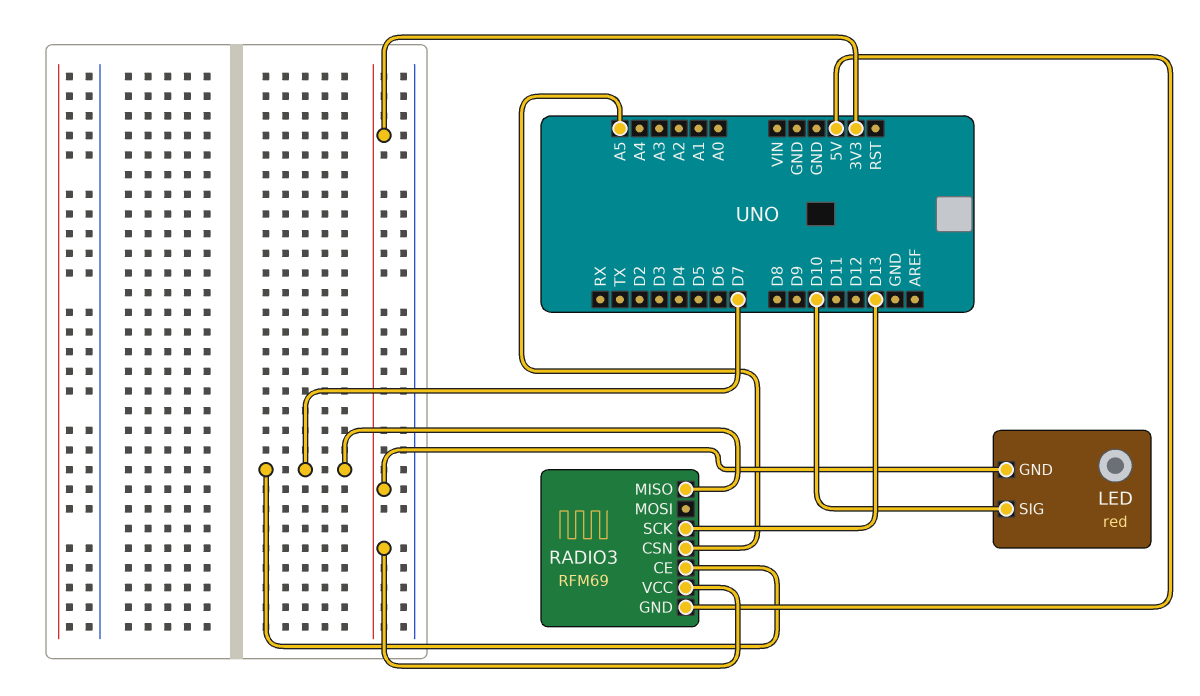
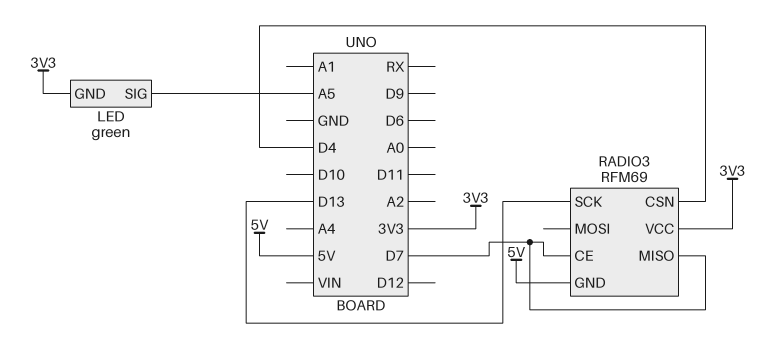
LED: red -> green
LED pin SIG: D10 -> A5
RADIO3 pin CSN: A5 -> D4

